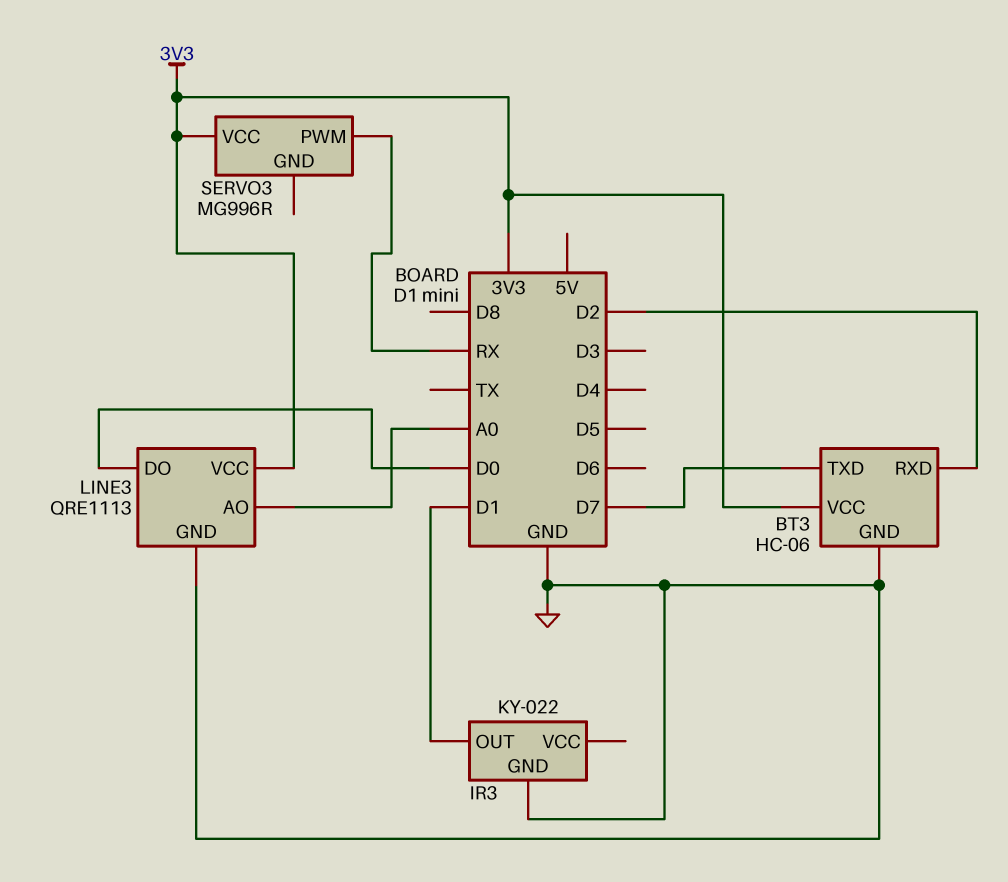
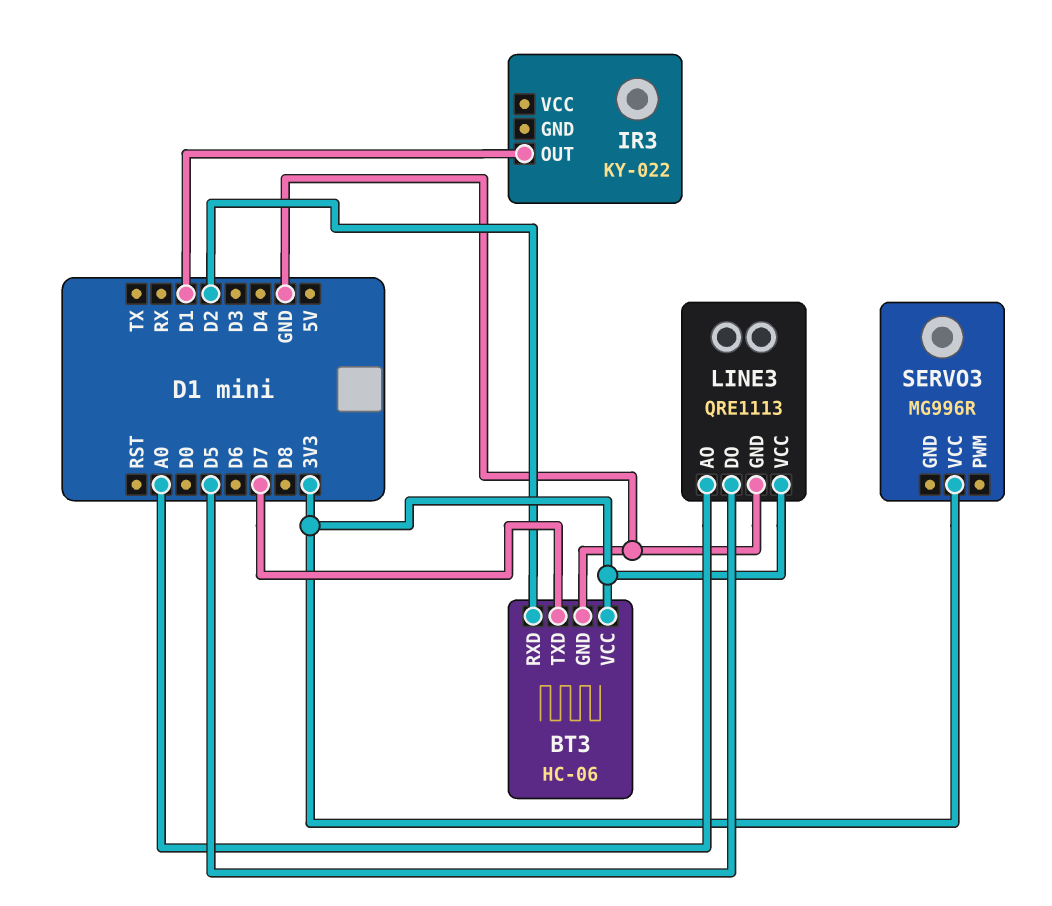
IR3 pin GND: GND -> none
LINE3 pin DO: D0 -> D5
SERVO3 pin PWM: RX -> none

